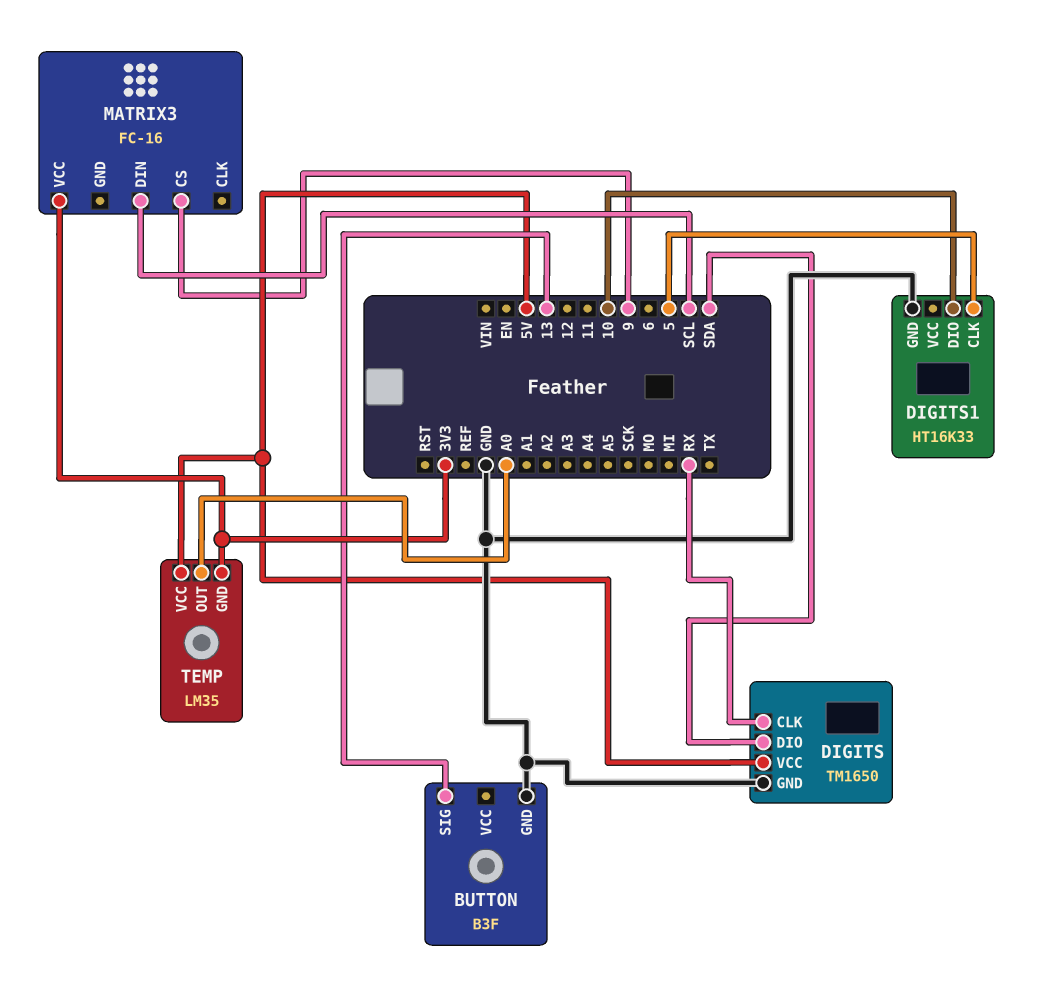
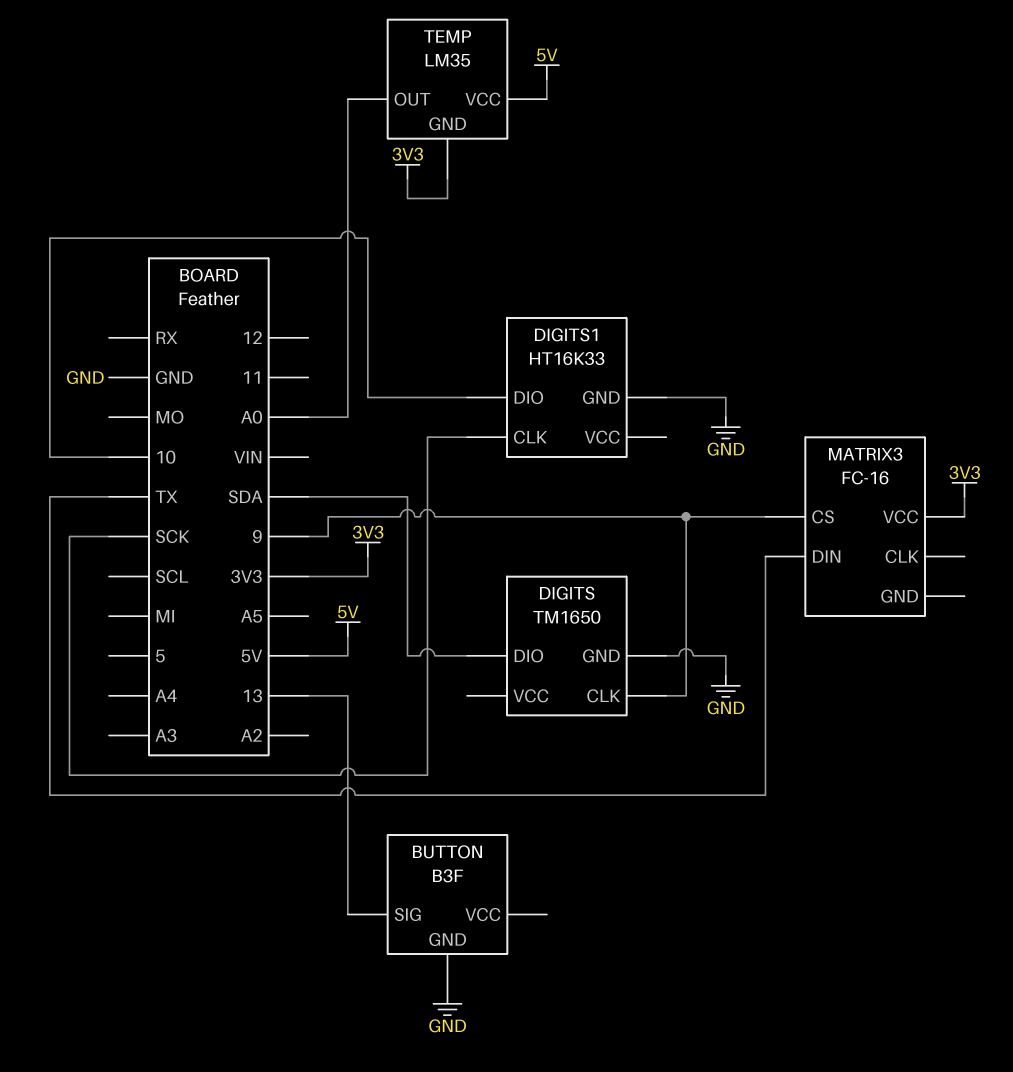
DIGITS pin CLK: RX -> 9
DIGITS pin VCC: 5V -> none
DIGITS1 pin CLK: 5 -> SCK
MATRIX3 pin DIN: SCL -> TX

